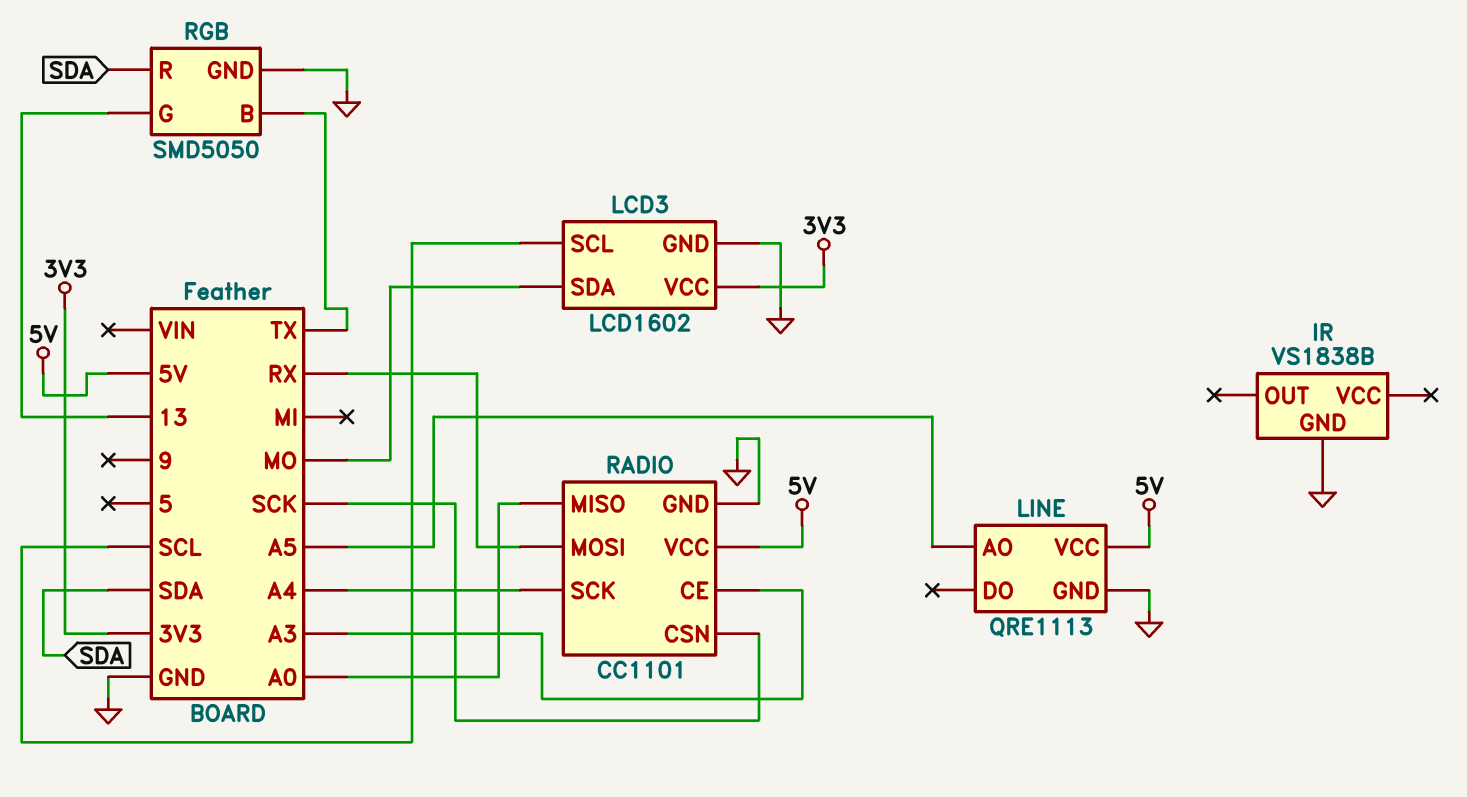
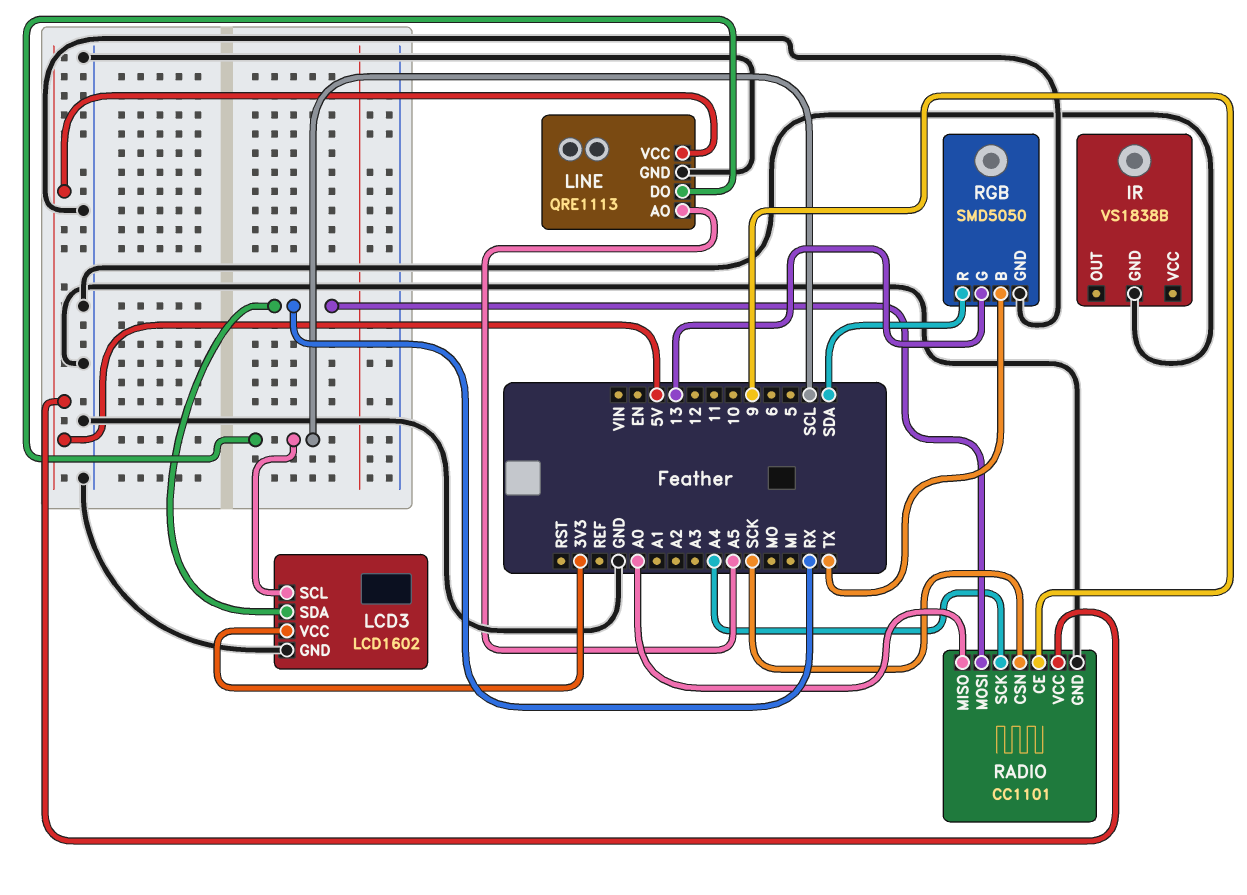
LCD3 pin SDA: MO -> RX
LINE pin DO: none -> SCL
RADIO pin CE: A3 -> 9

